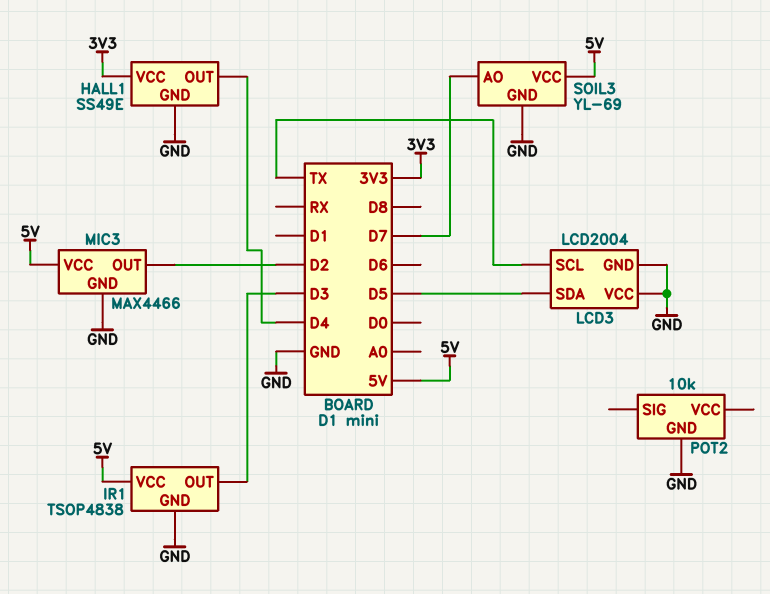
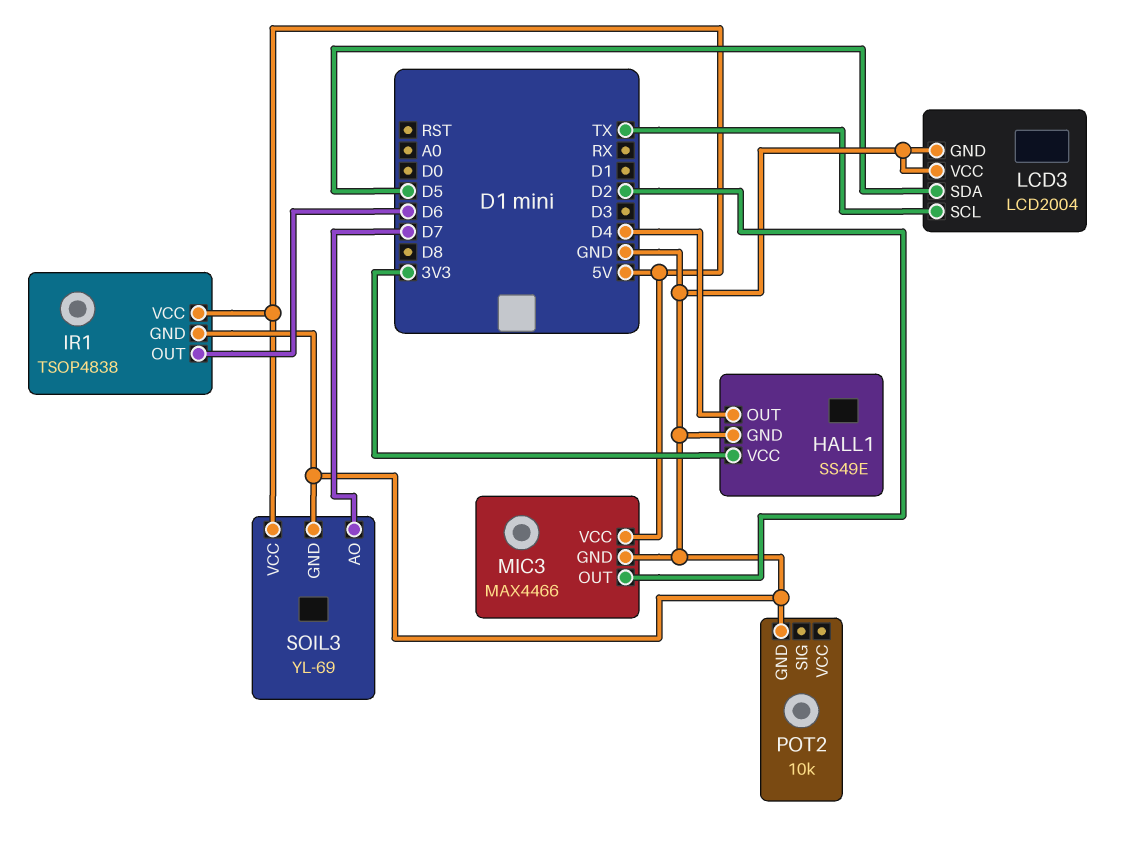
IR1 pin OUT: D3 -> D6

